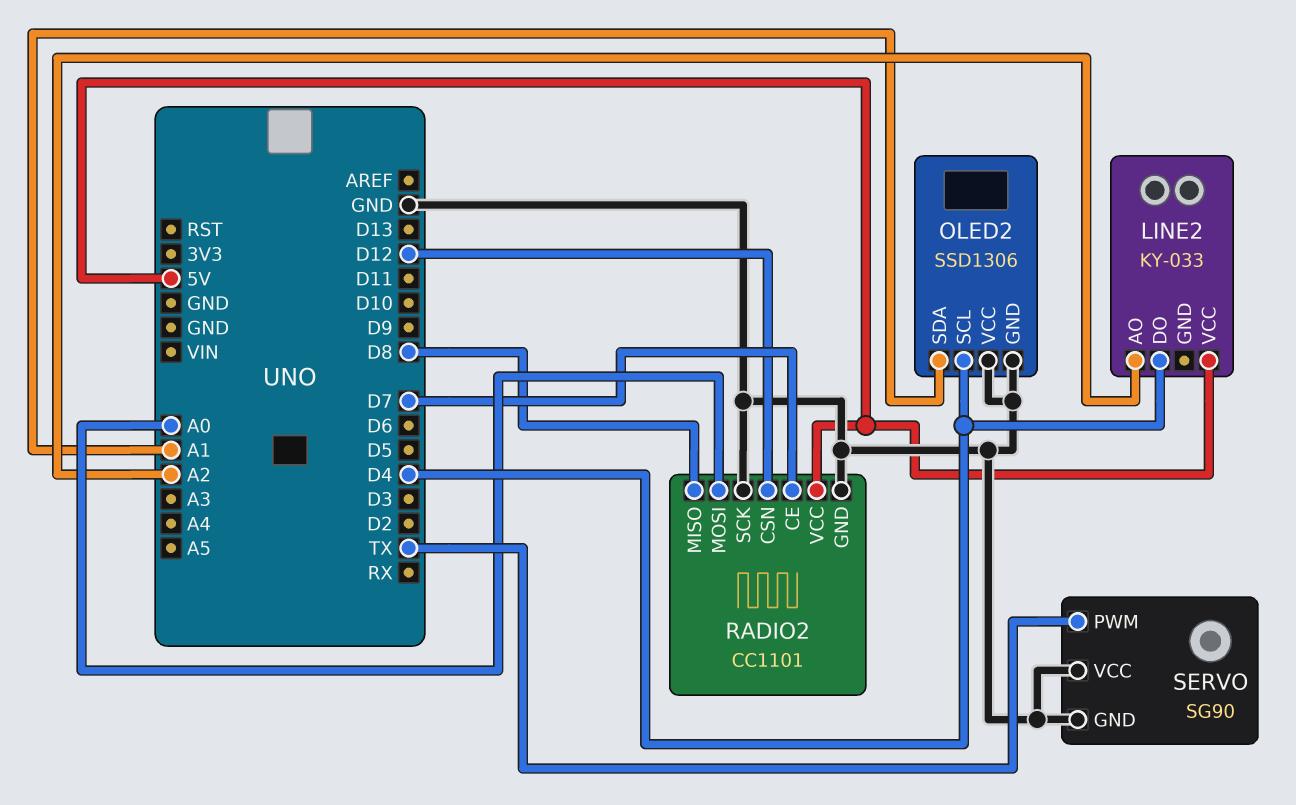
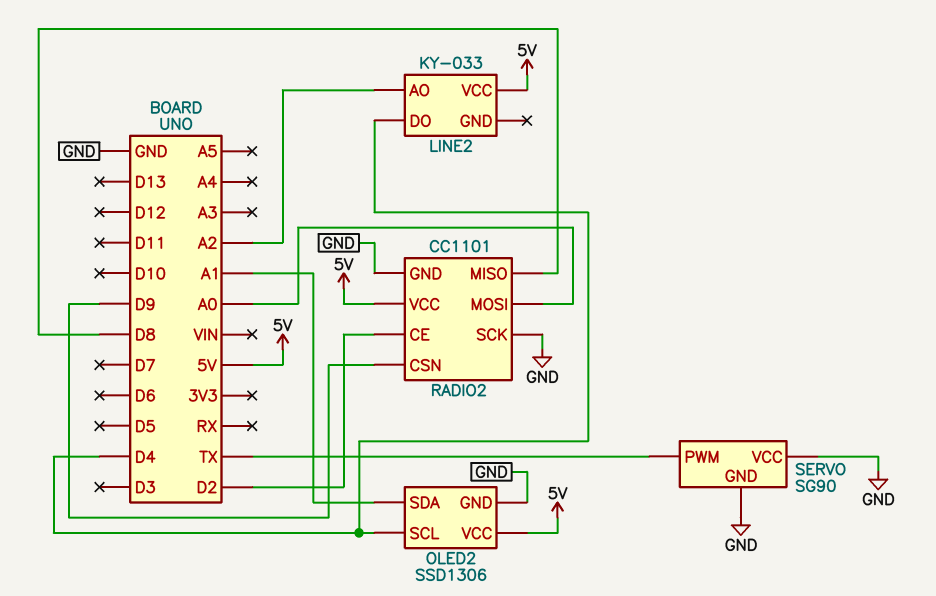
OLED2 pin VCC: GND -> 5V
RADIO2 pin CE: D7 -> D2
RADIO2 pin CSN: D12 -> D9

